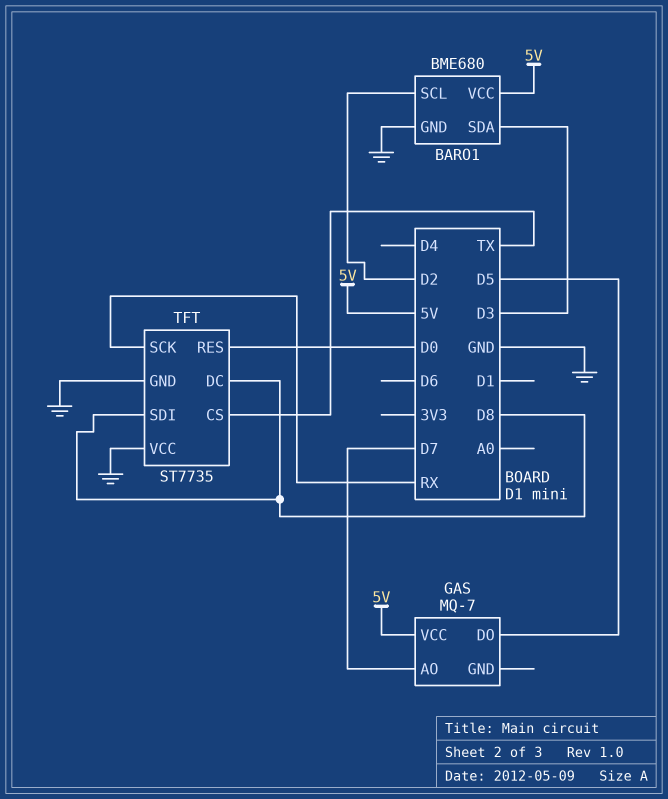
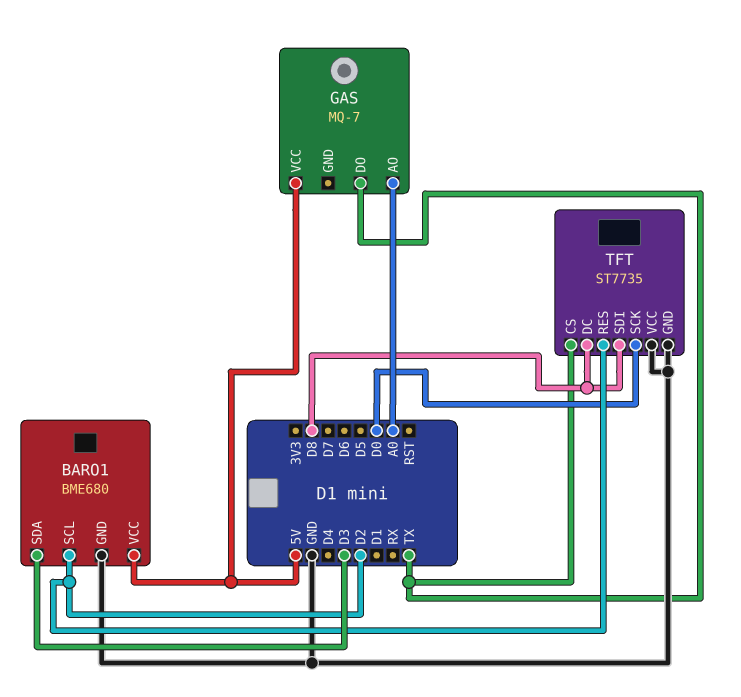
GAS pin AO: D7 -> A0
GAS pin DO: D5 -> TX
TFT pin RES: D0 -> D2
TFT pin SCK: RX -> D0

